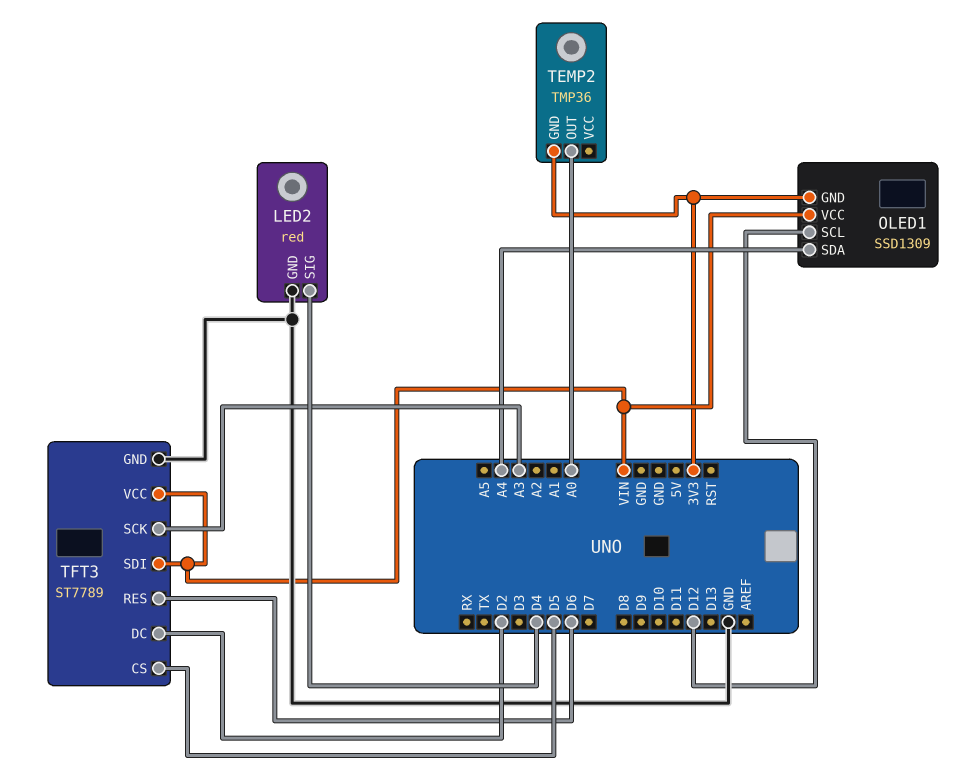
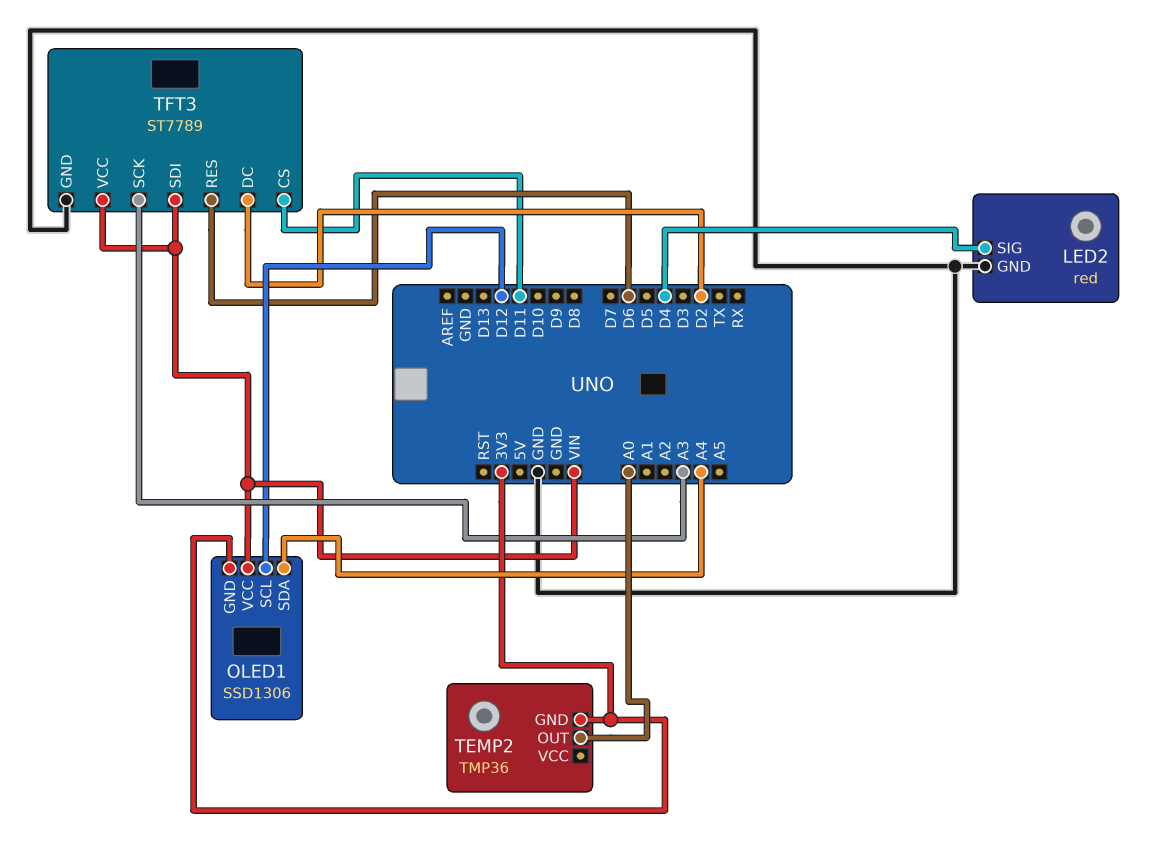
OLED1: SSD1309 -> SSD1306
TFT3 pin CS: D5 -> D11

